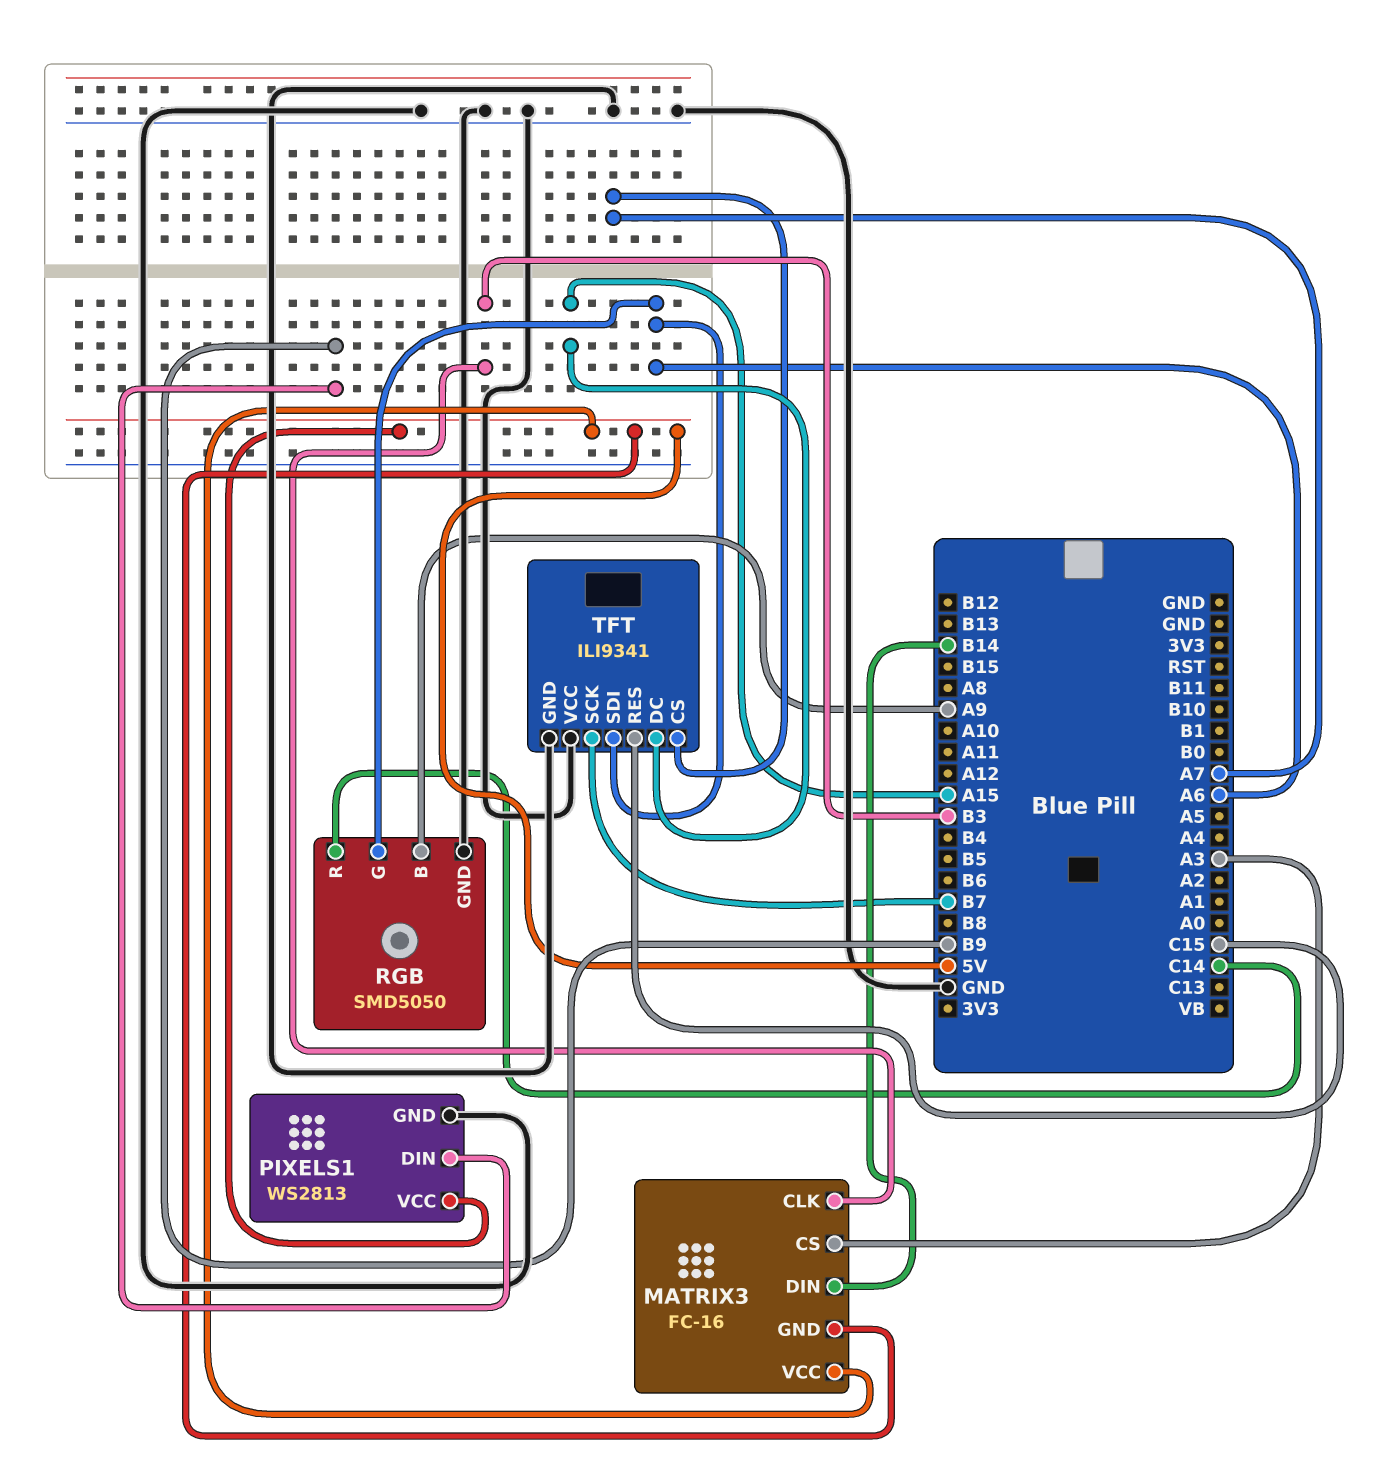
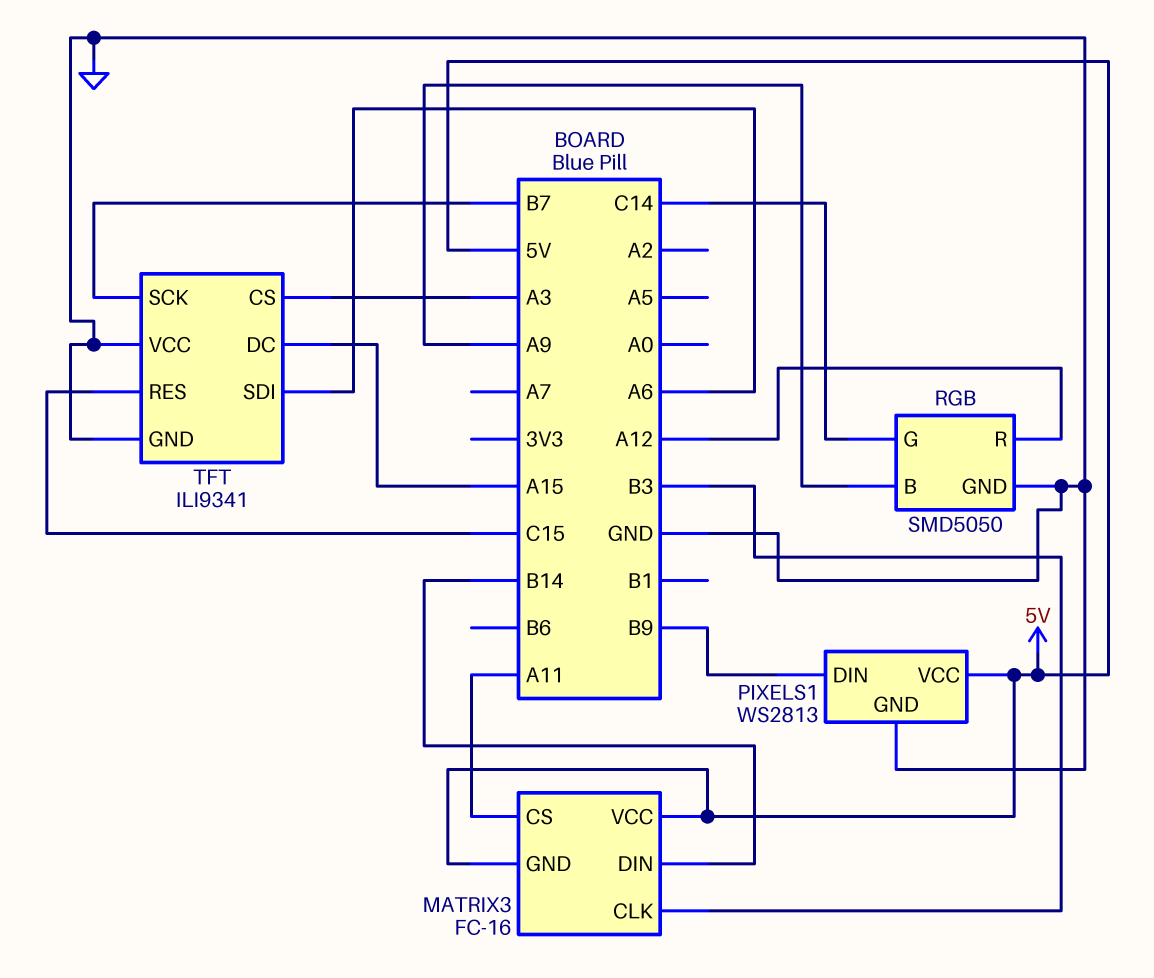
MATRIX3 pin CS: A3 -> A11
RGB pin G: A6 -> C14
RGB pin R: C14 -> A12
TFT pin CS: A7 -> A3

